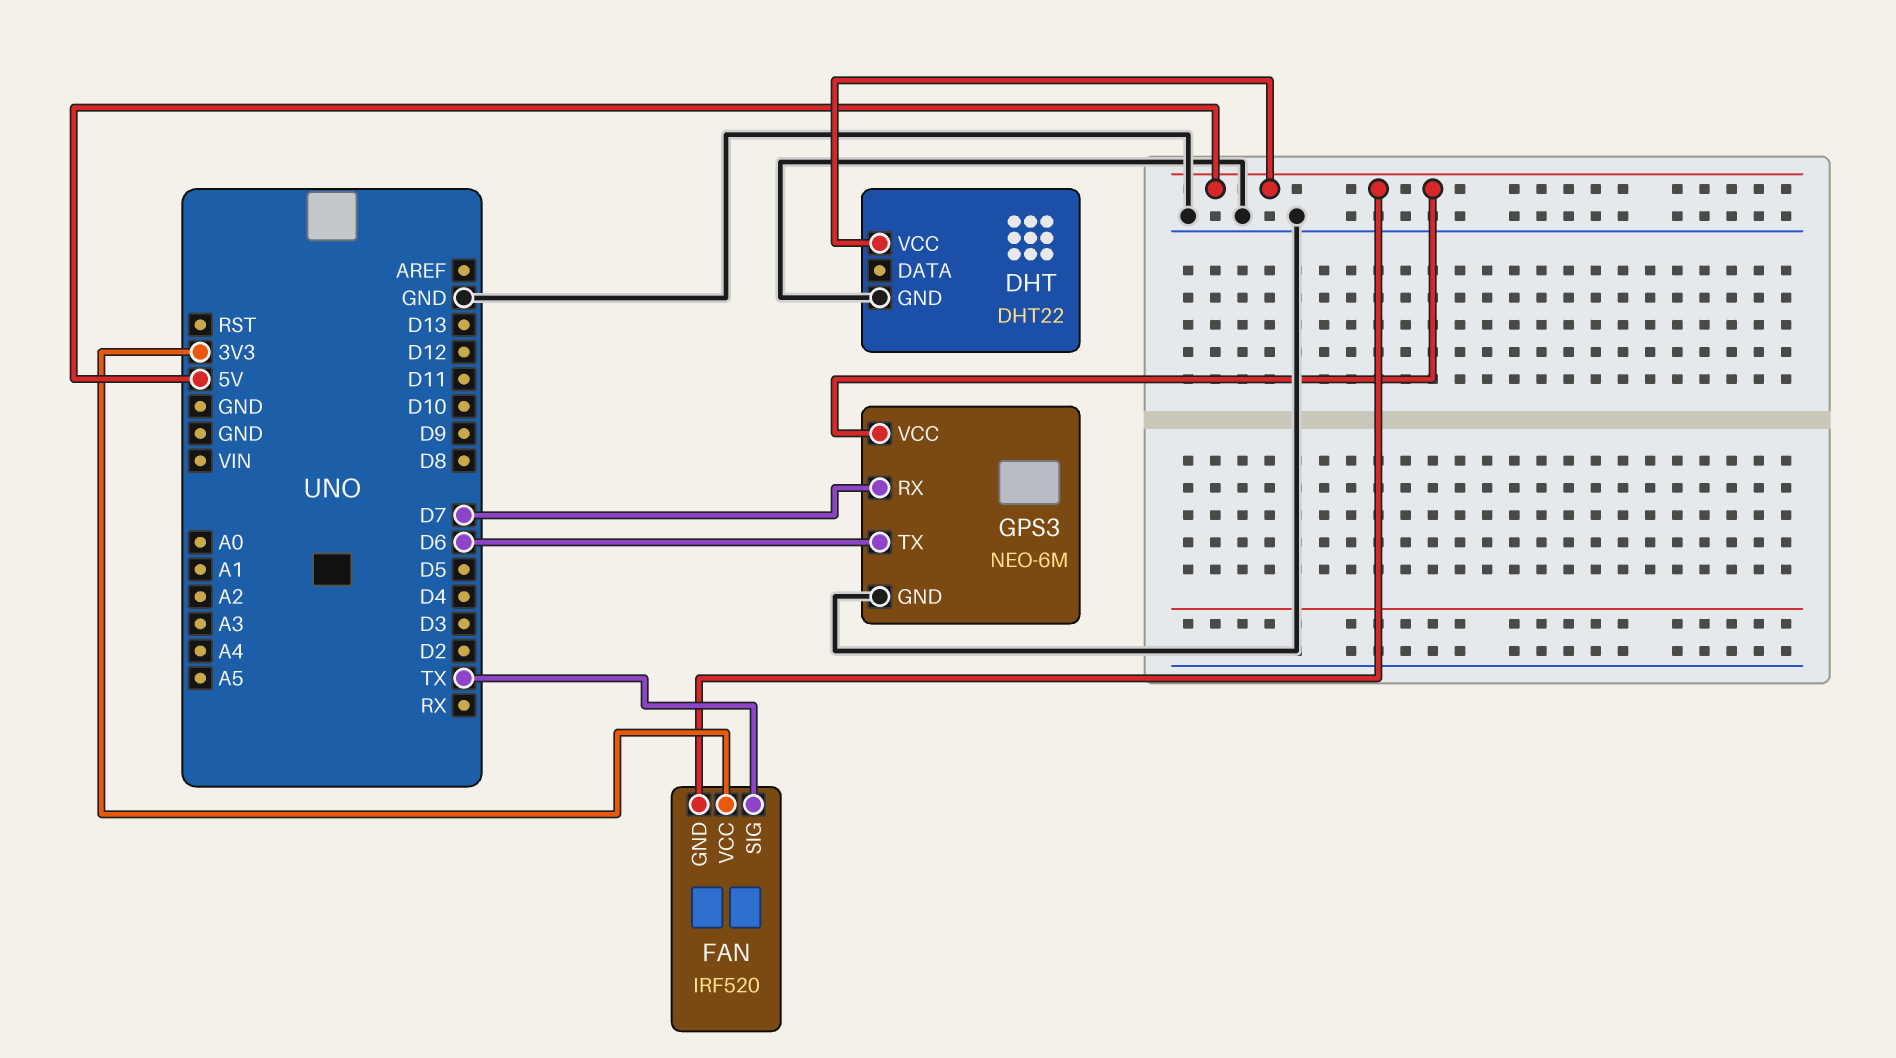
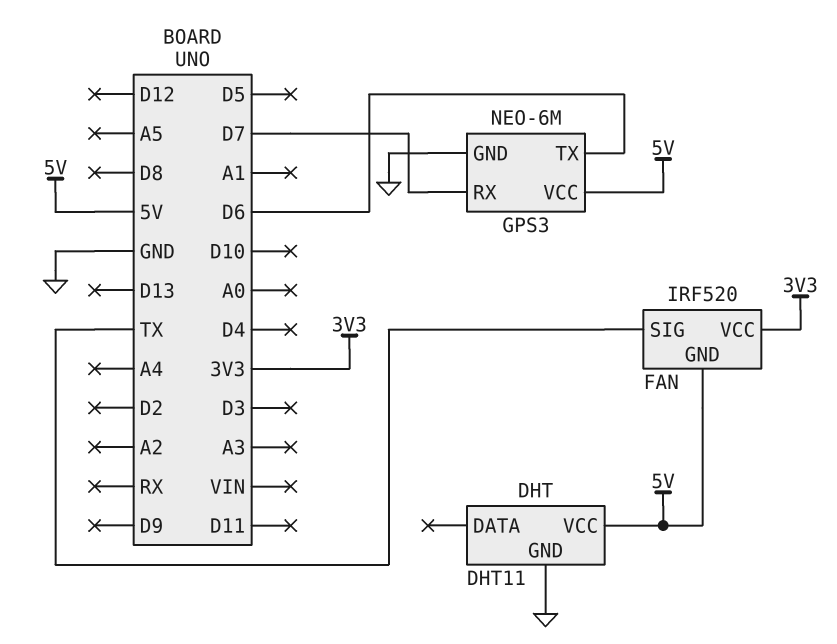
DHT: DHT22 -> DHT11

